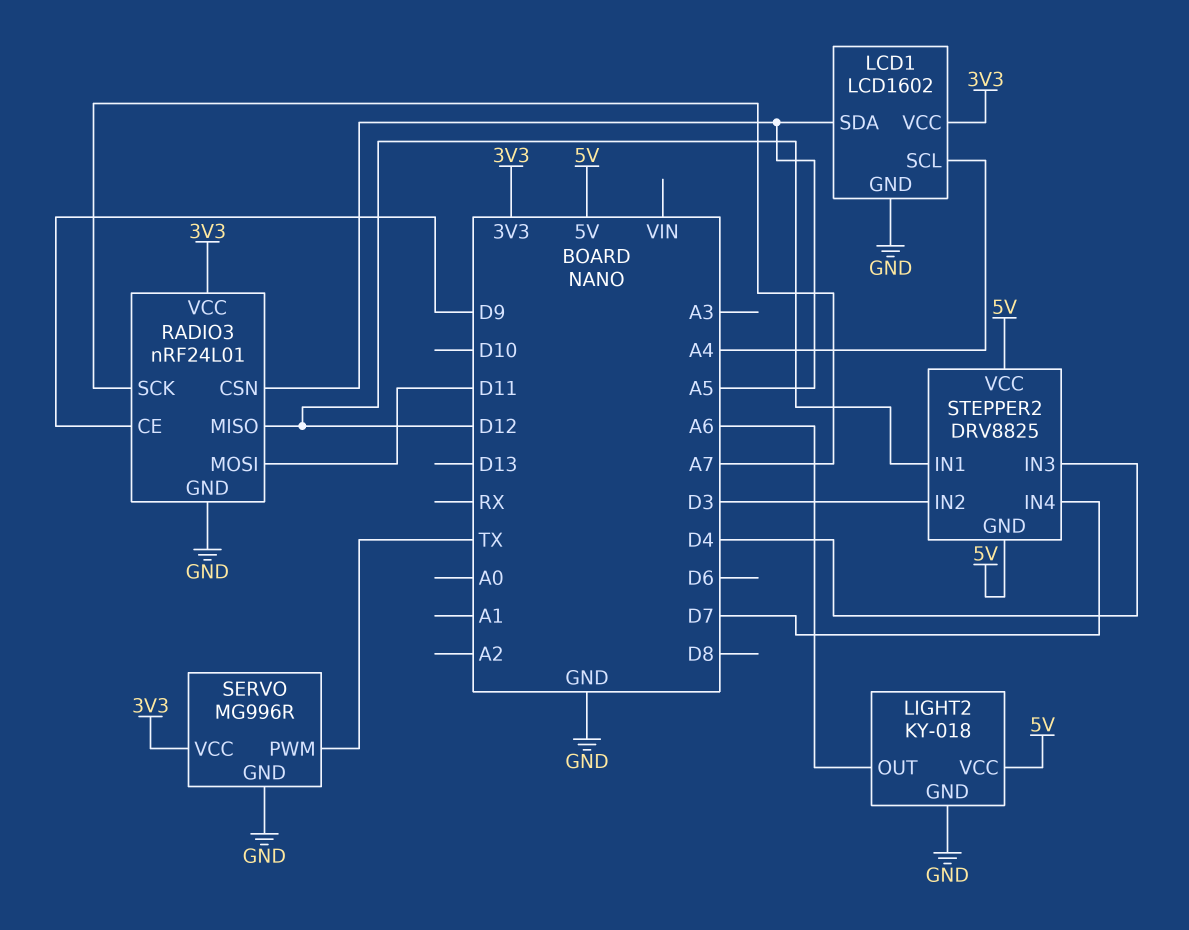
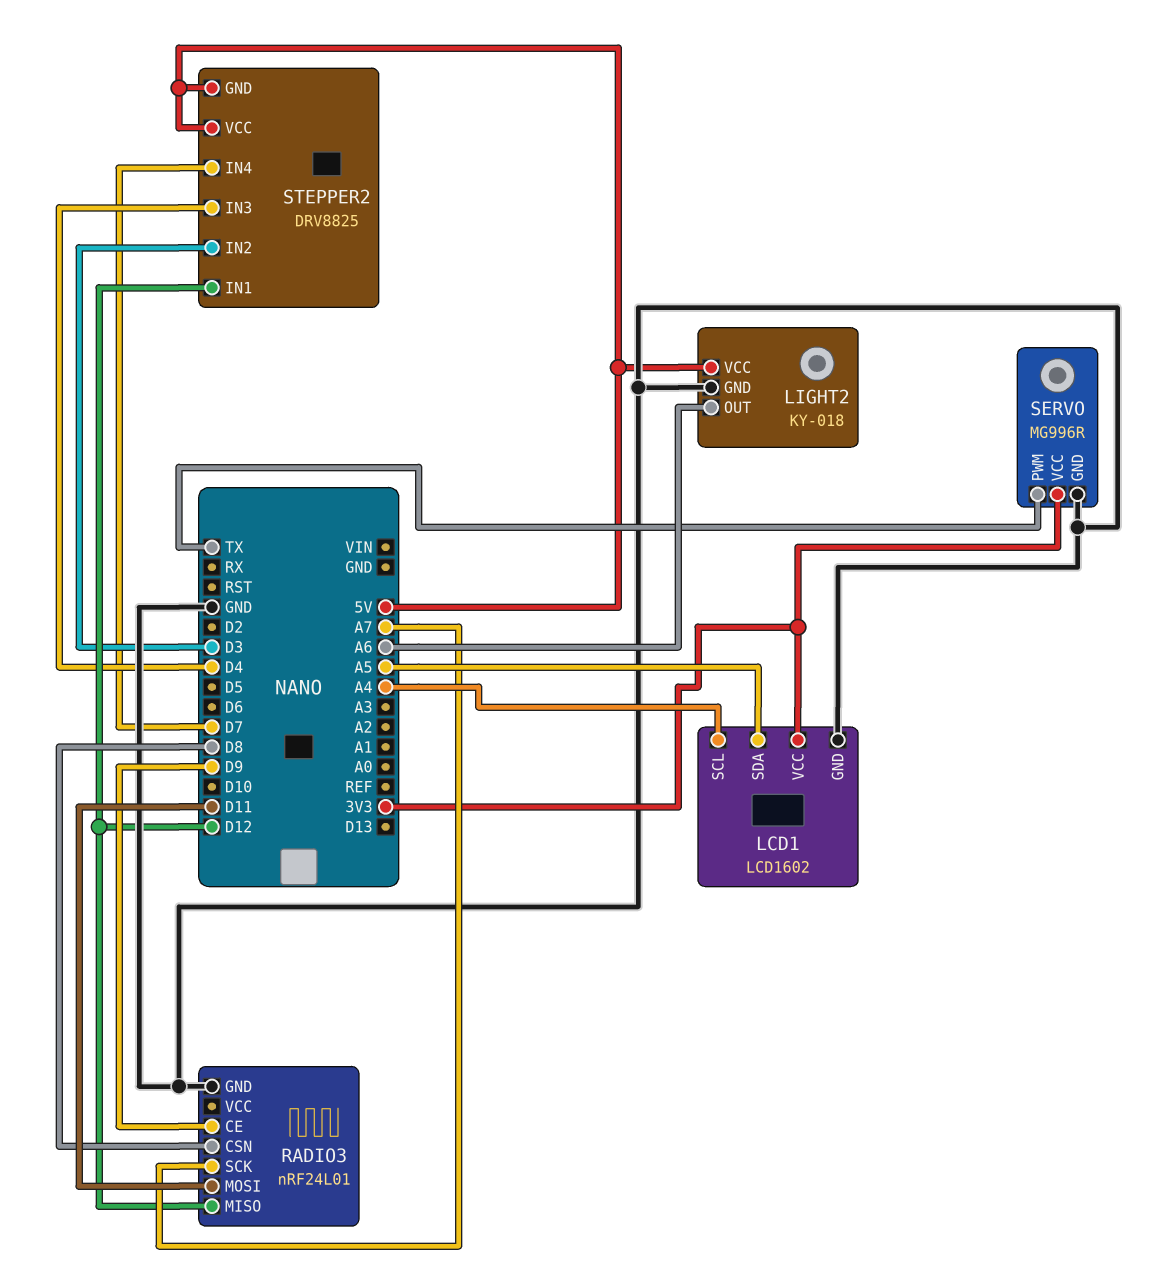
RADIO3 pin CSN: A5 -> D8
RADIO3 pin VCC: 3V3 -> none

